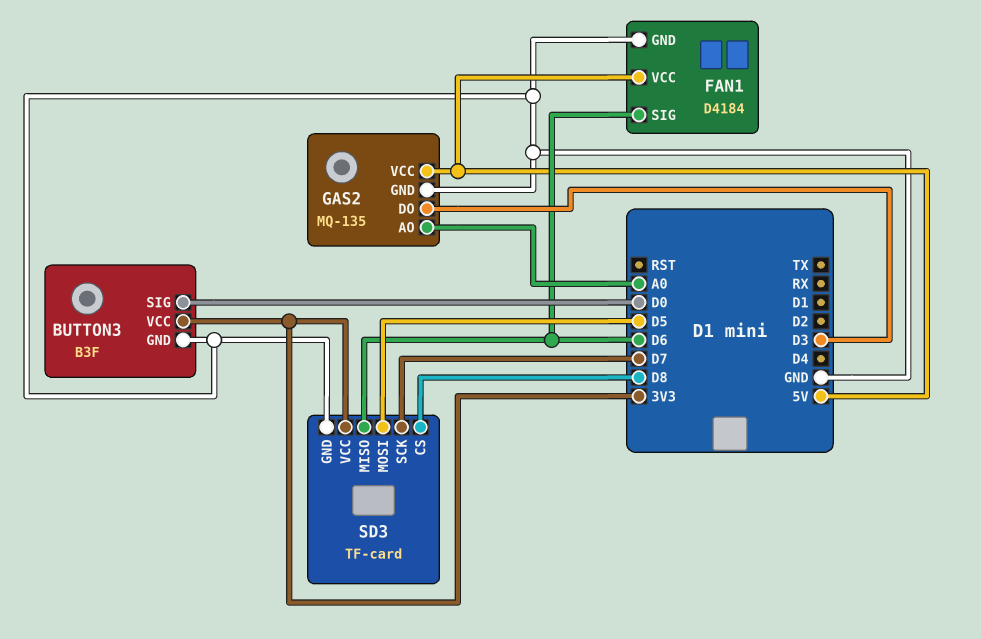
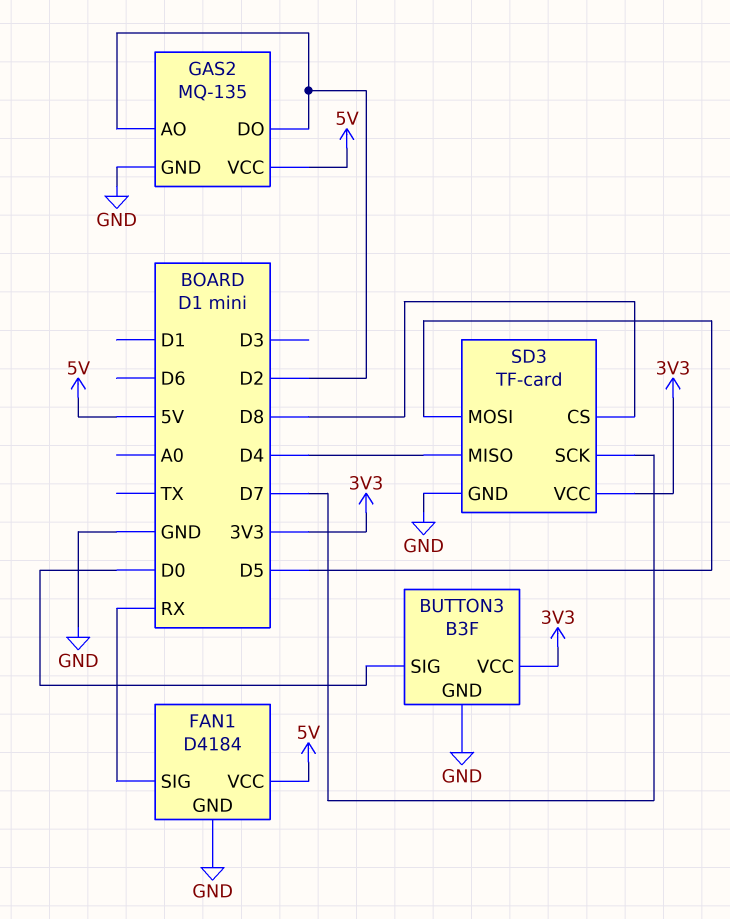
FAN1 pin SIG: D6 -> RX
GAS2 pin AO: A0 -> D2
GAS2 pin DO: D3 -> D2
SD3 pin MISO: D6 -> D4

